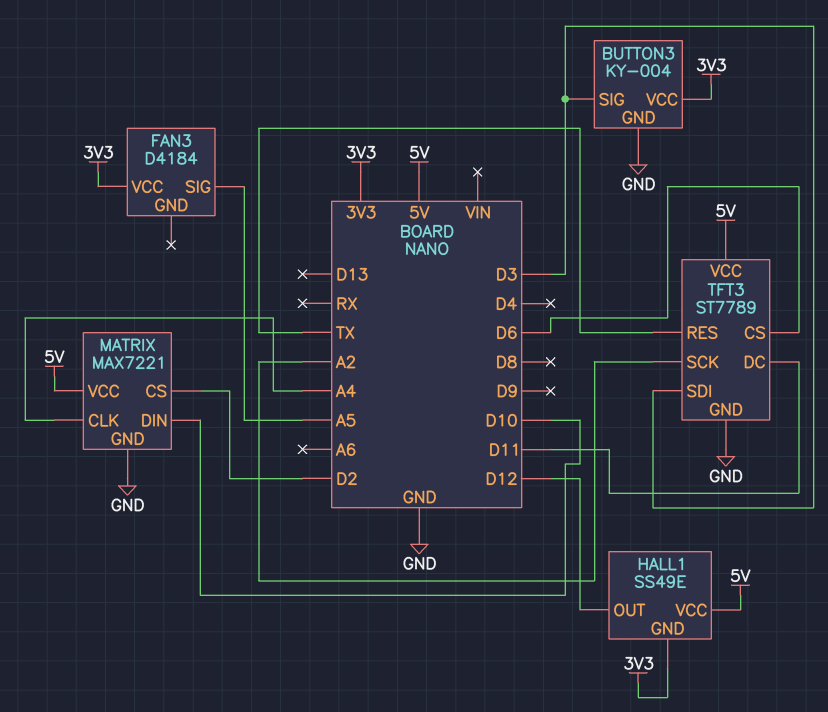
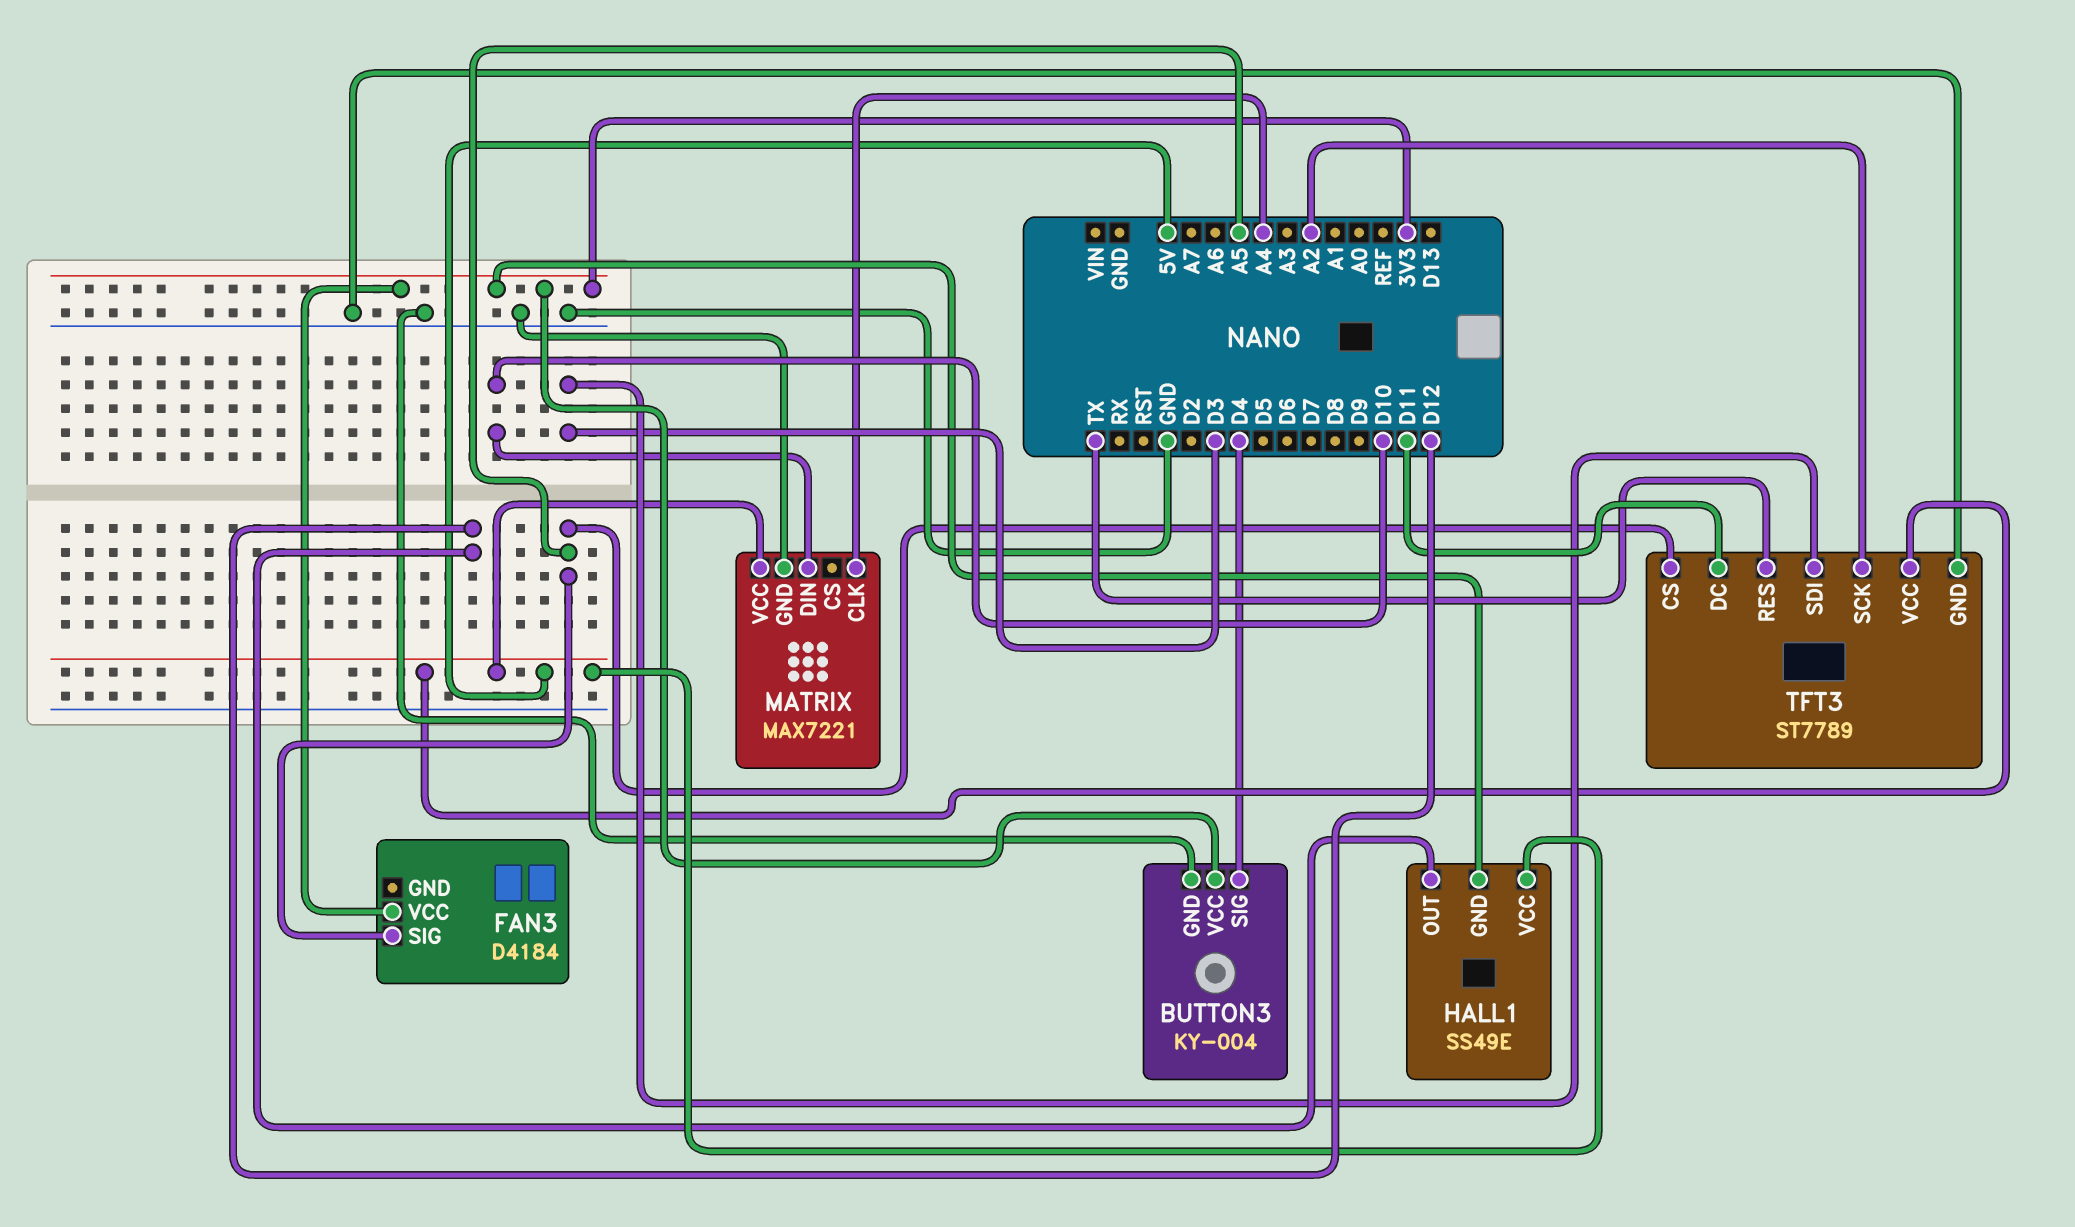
BUTTON3 pin SIG: D3 -> D4
MATRIX pin CS: D2 -> none
TFT3 pin CS: D6 -> A5

